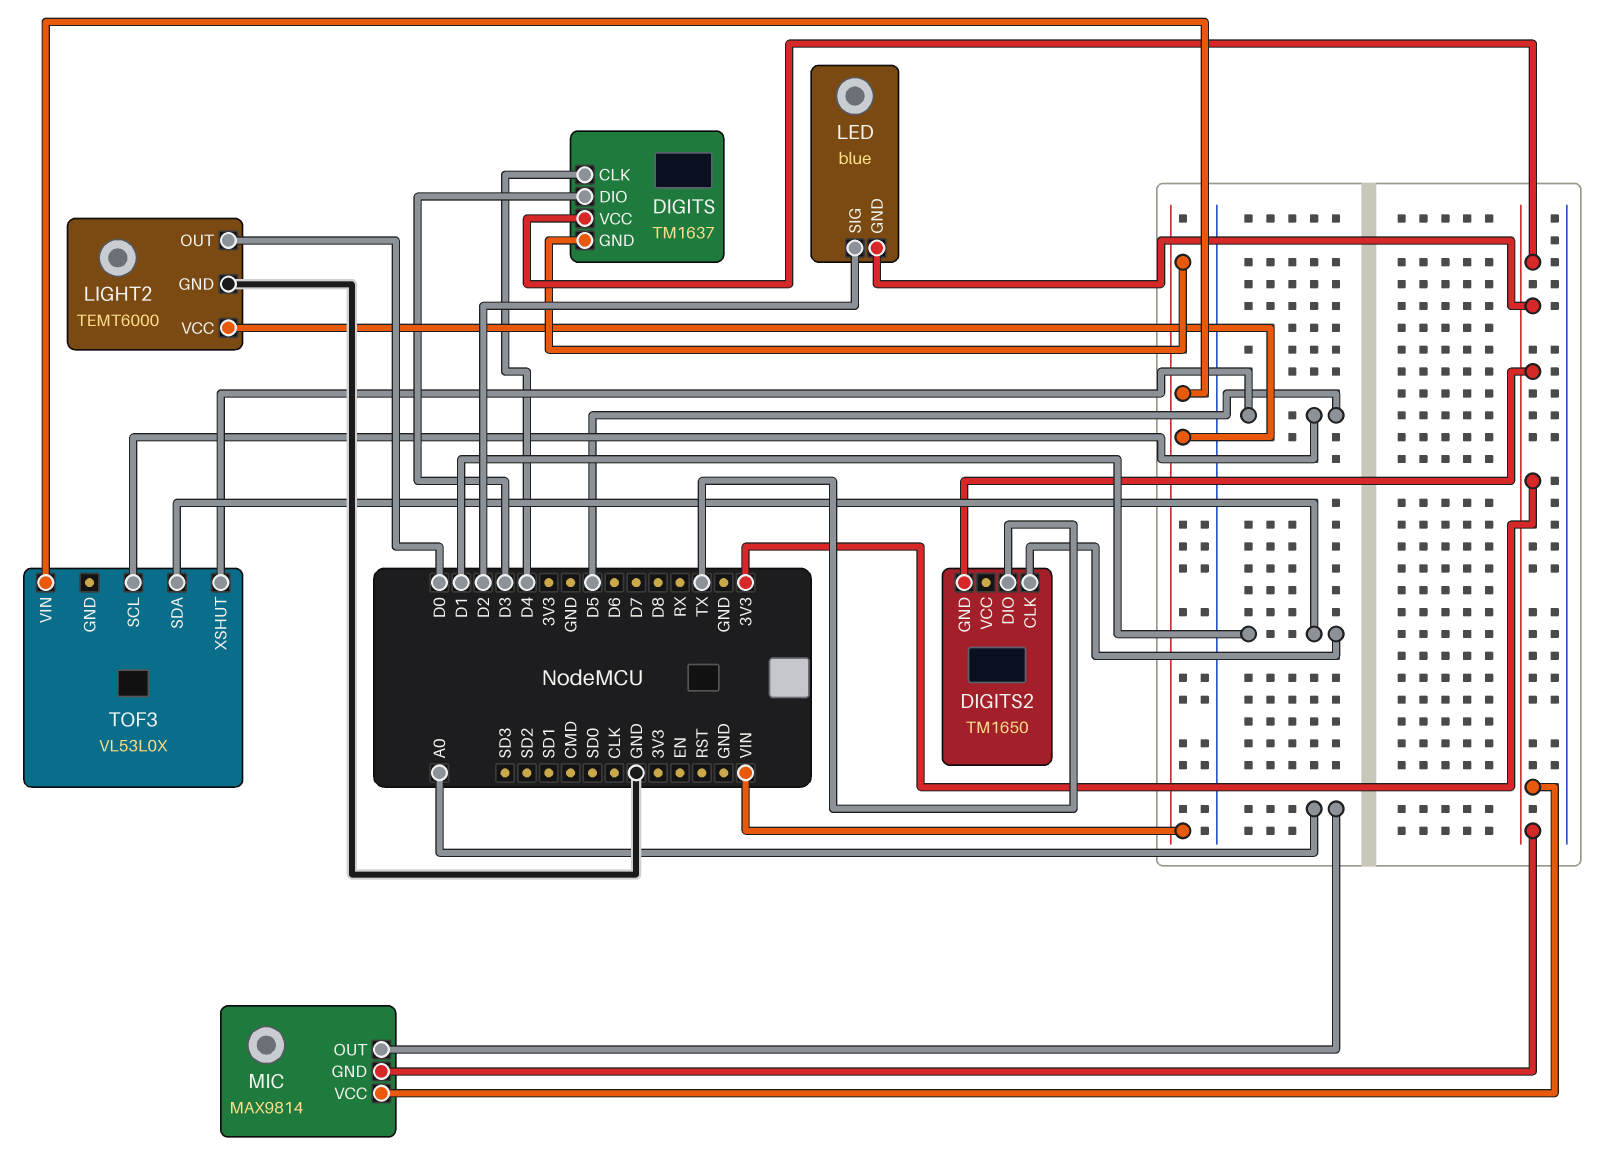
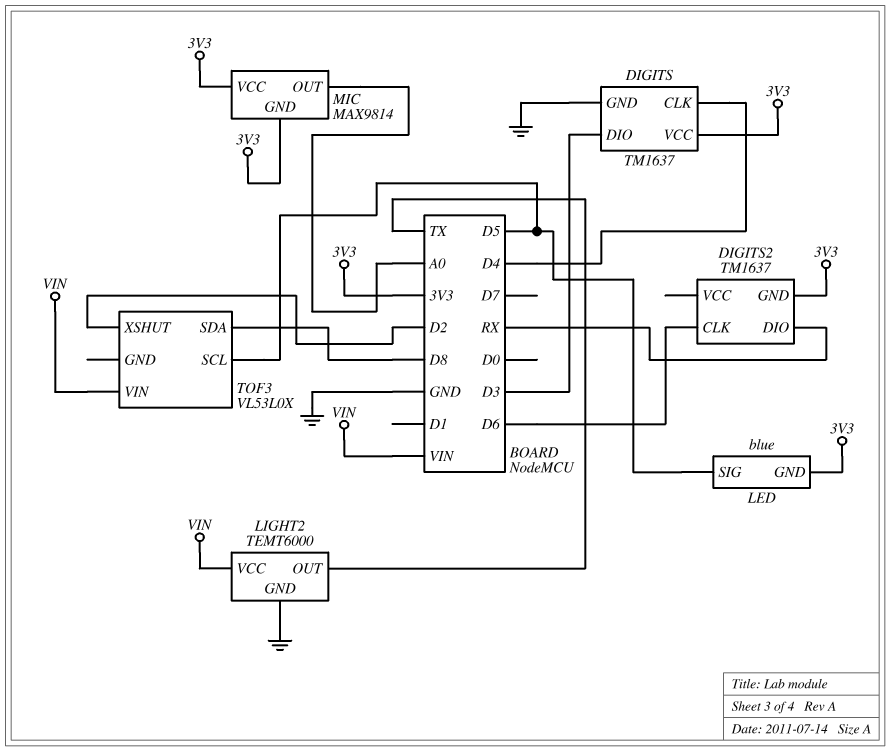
DIGITS pin GND: VIN -> GND
DIGITS2: TM1650 -> TM1637
DIGITS2 pin CLK: D1 -> D6
DIGITS2 pin DIO: TX -> RX
LED pin SIG: D2 -> D5
LIGHT2 pin OUT: D0 -> TX
TOF3 pin SDA: D1 -> D8
TOF3 pin XSHUT: D5 -> D2

